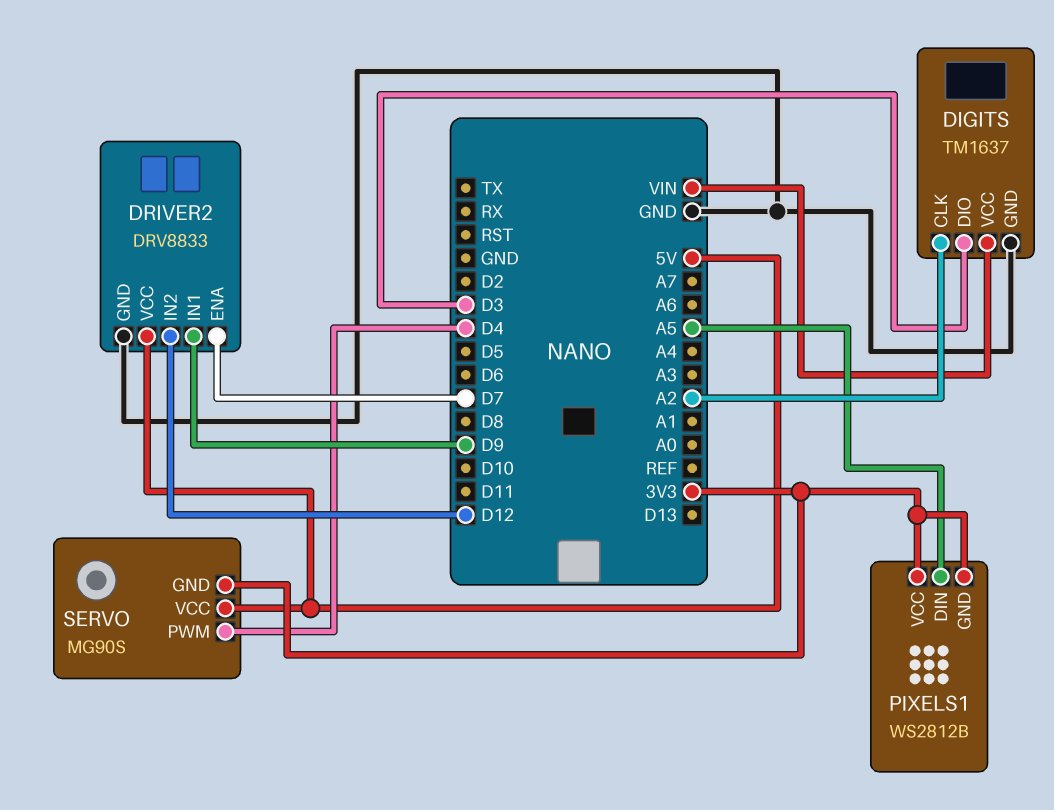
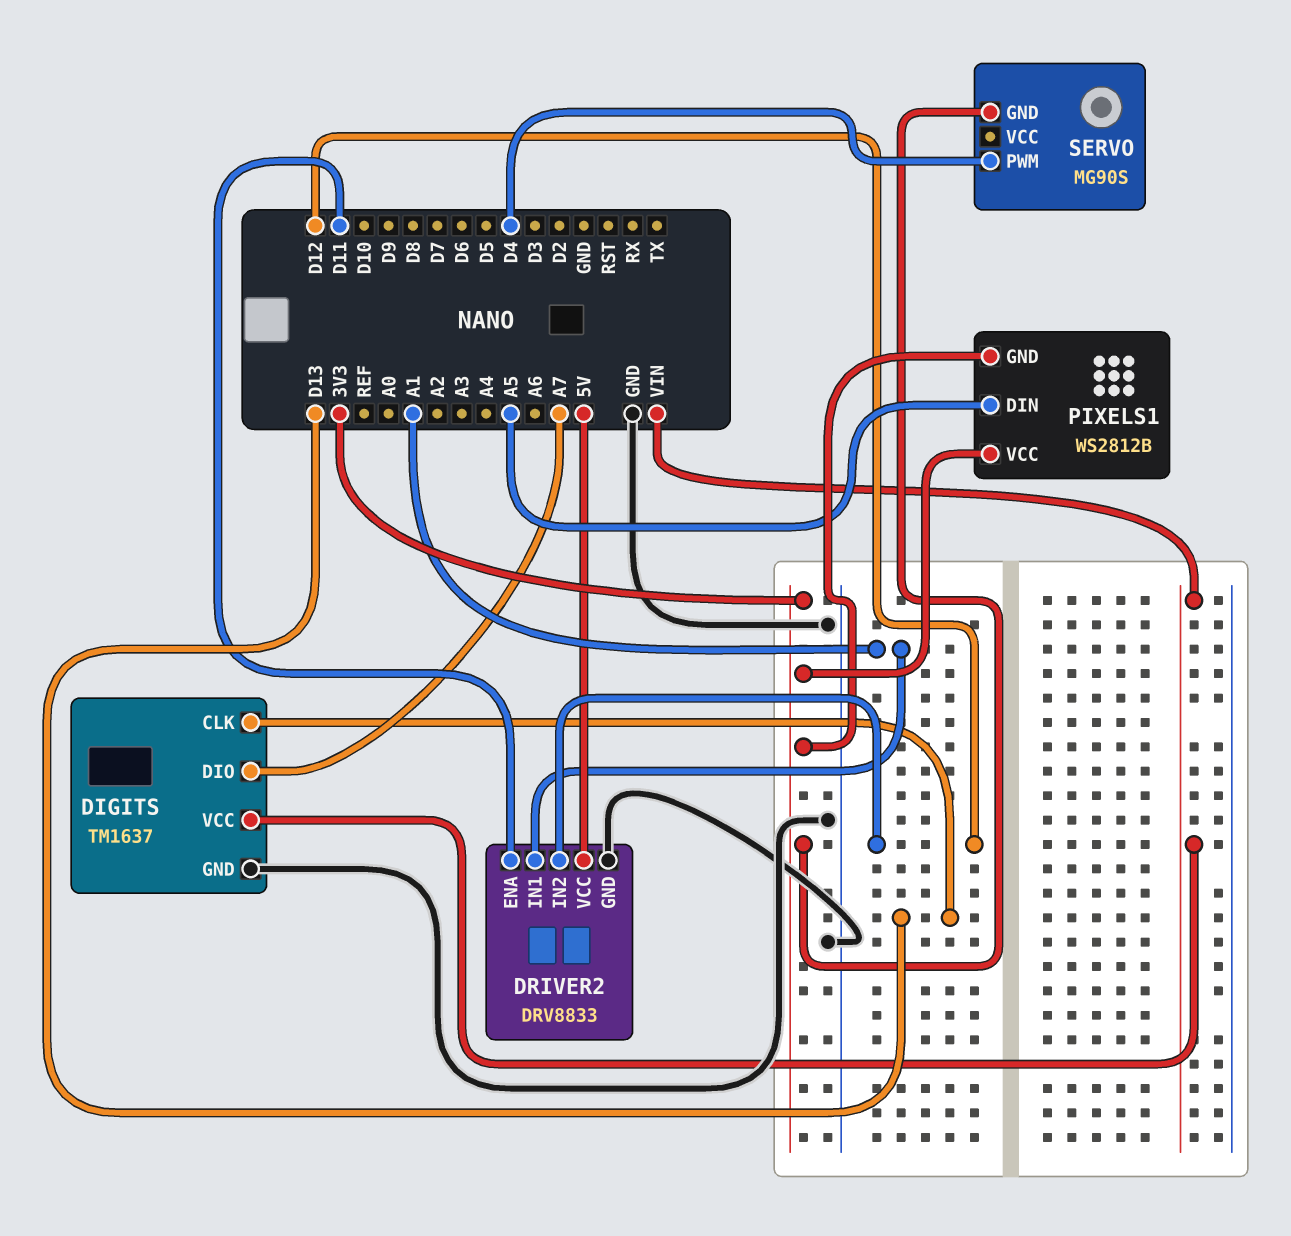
DIGITS pin CLK: A2 -> D13
DIGITS pin DIO: D3 -> A7
DRIVER2 pin ENA: D7 -> D11
DRIVER2 pin IN1: D9 -> A1
SERVO pin VCC: 5V -> none

